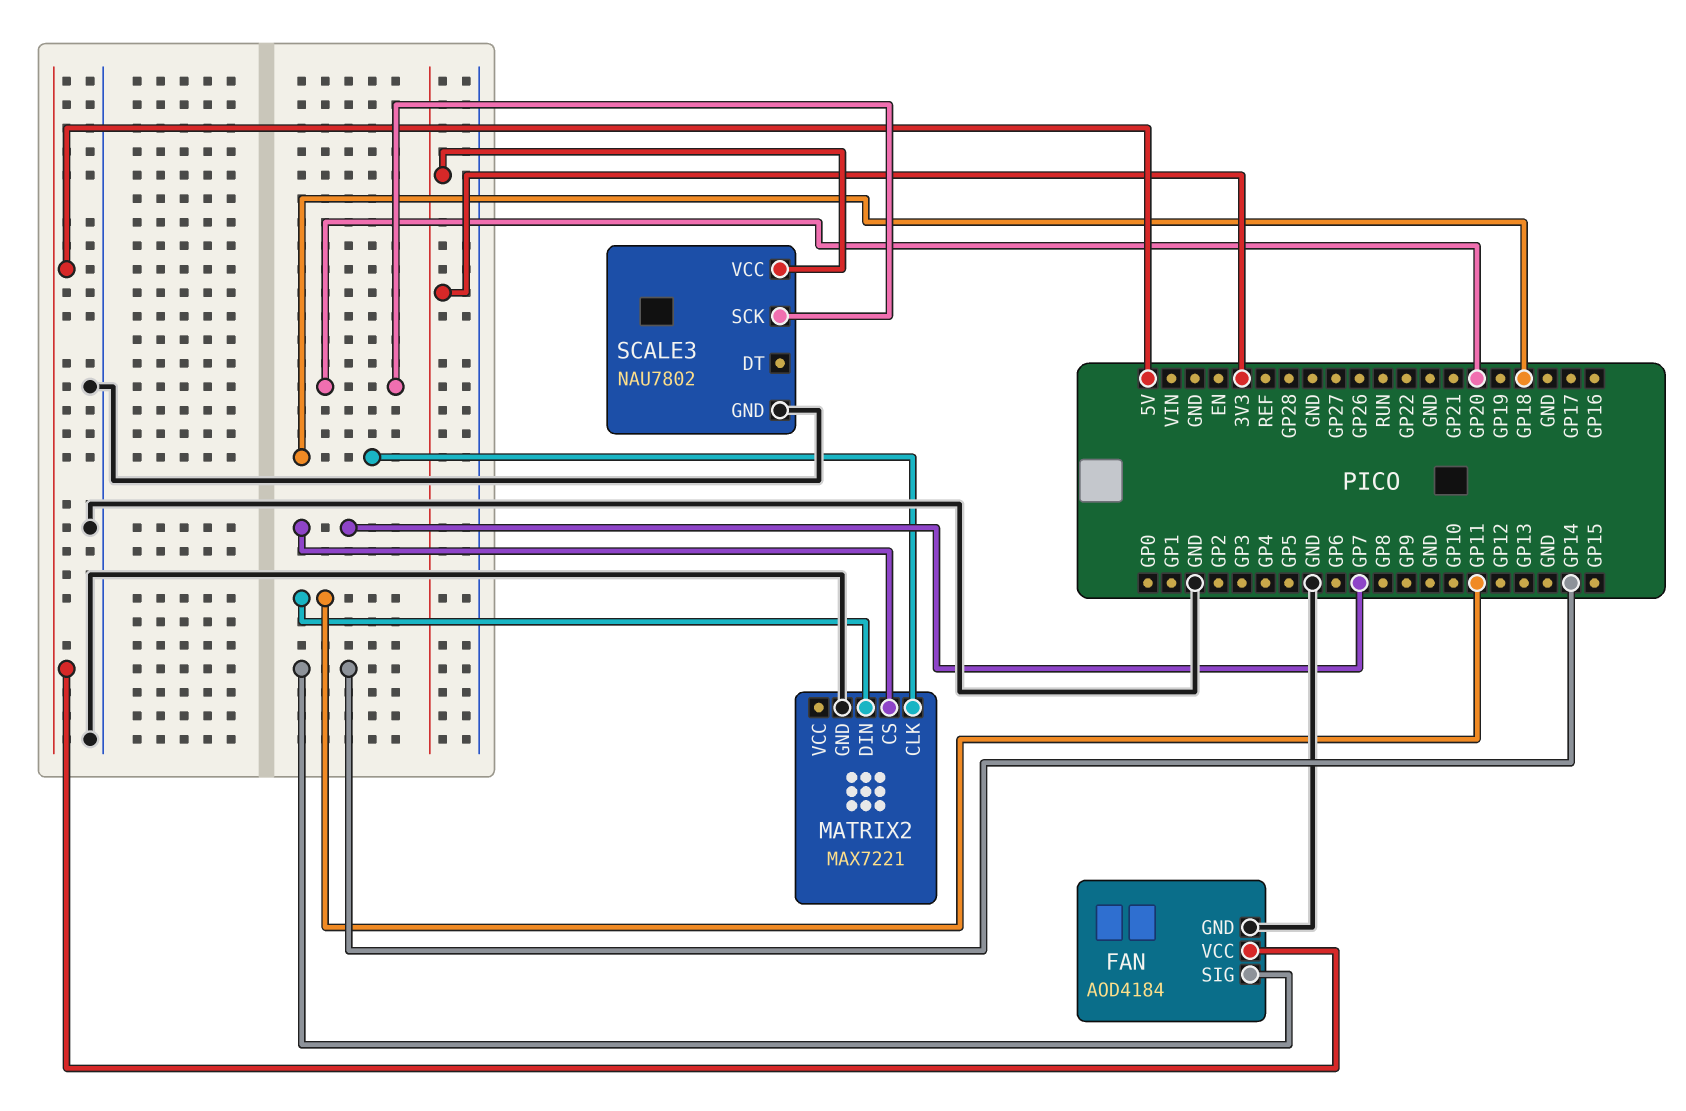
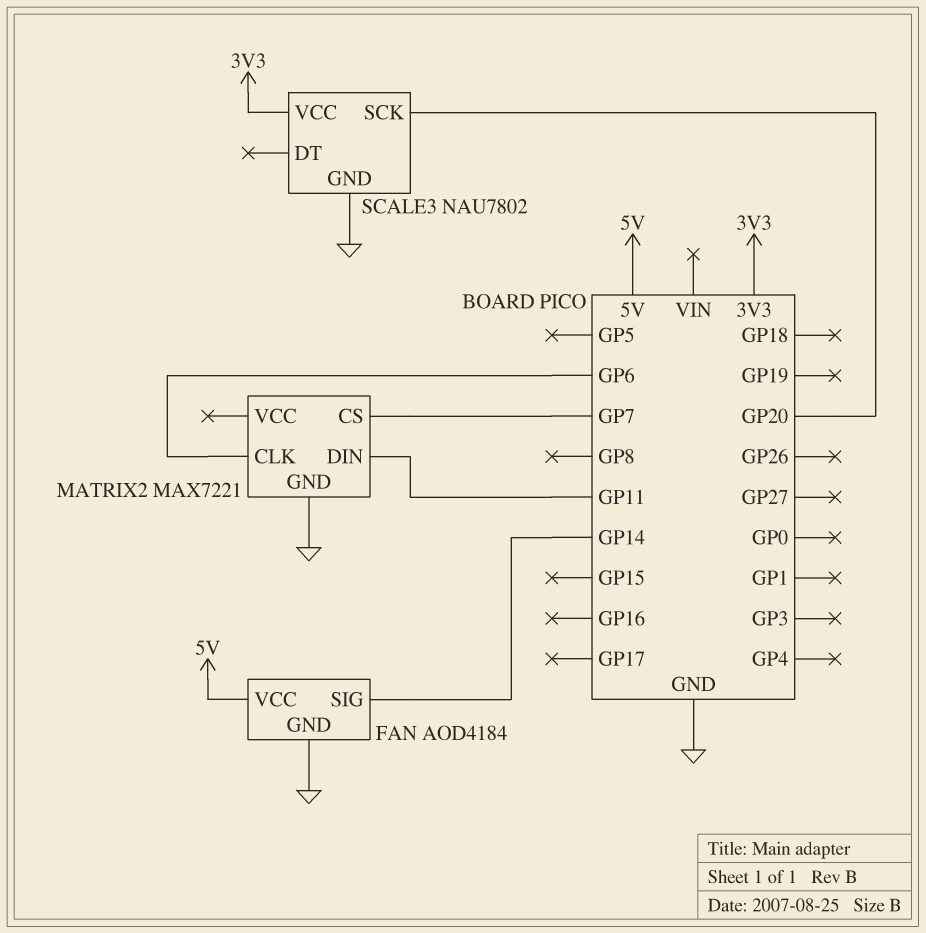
MATRIX2 pin CLK: GP18 -> GP6

